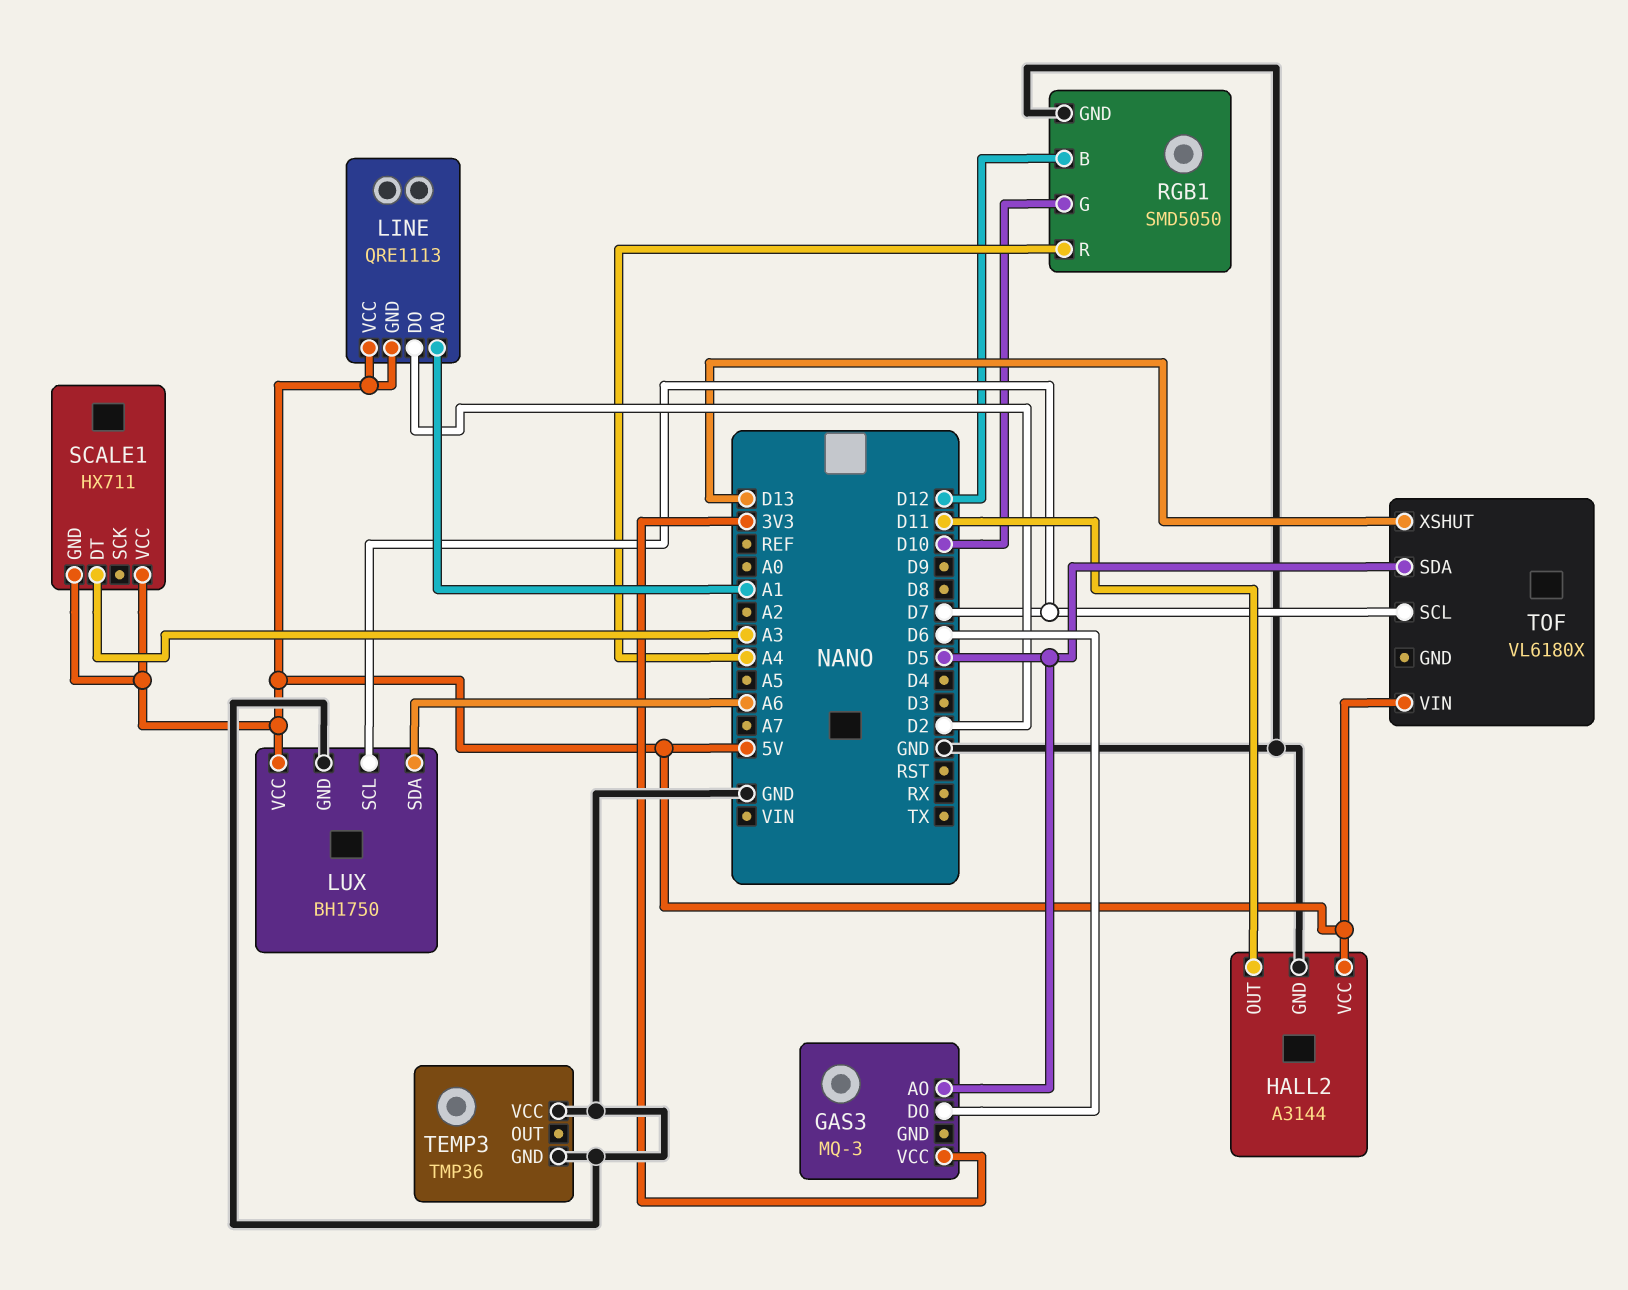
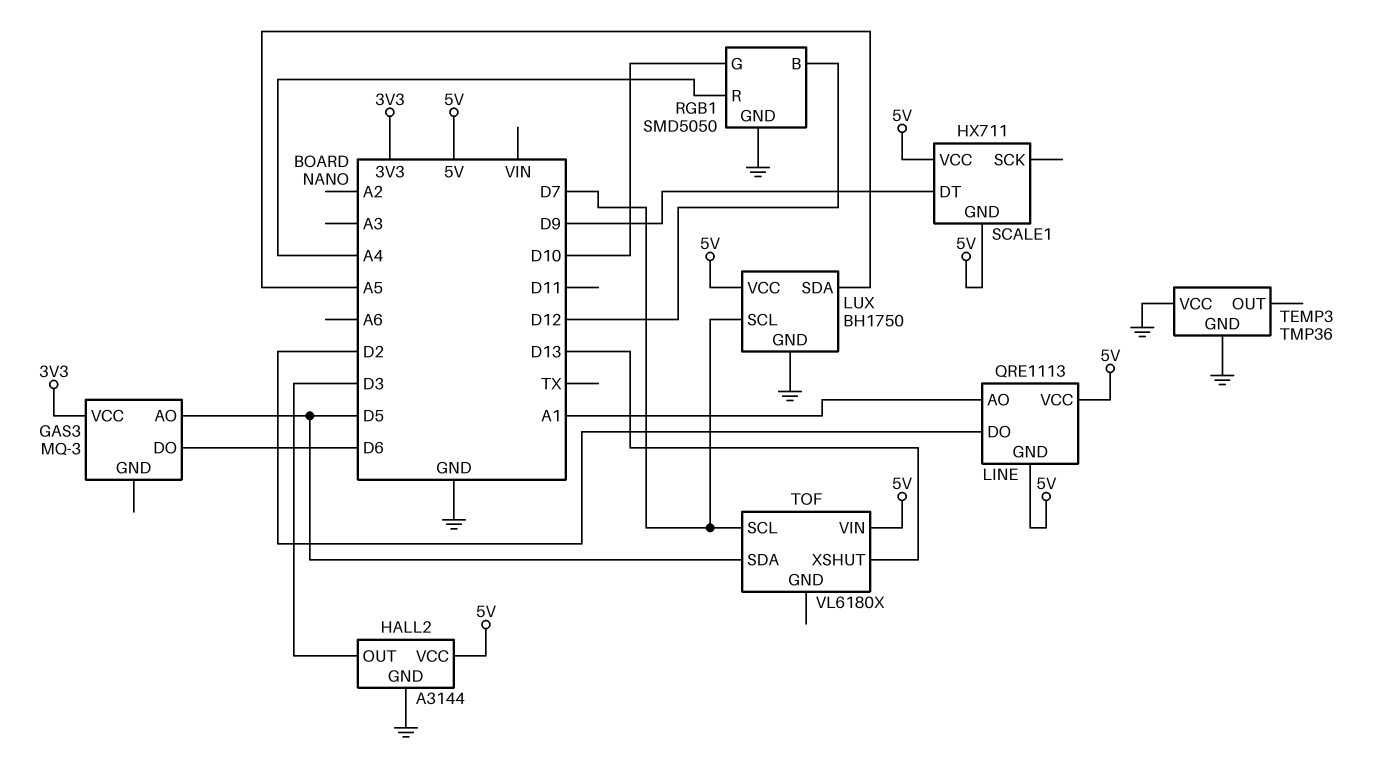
HALL2 pin OUT: D11 -> D3
LUX pin SDA: A6 -> A5
SCALE1 pin DT: A3 -> D9

